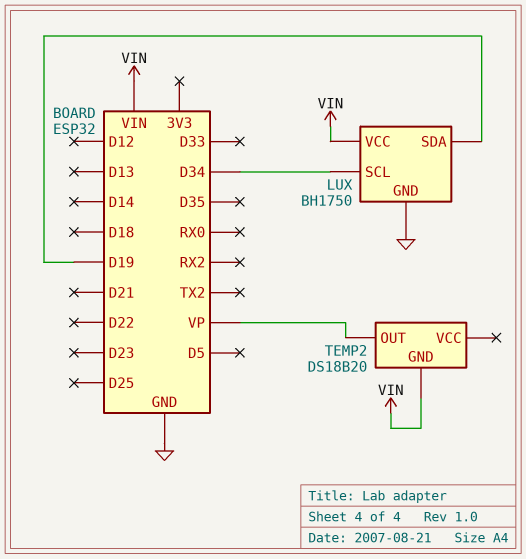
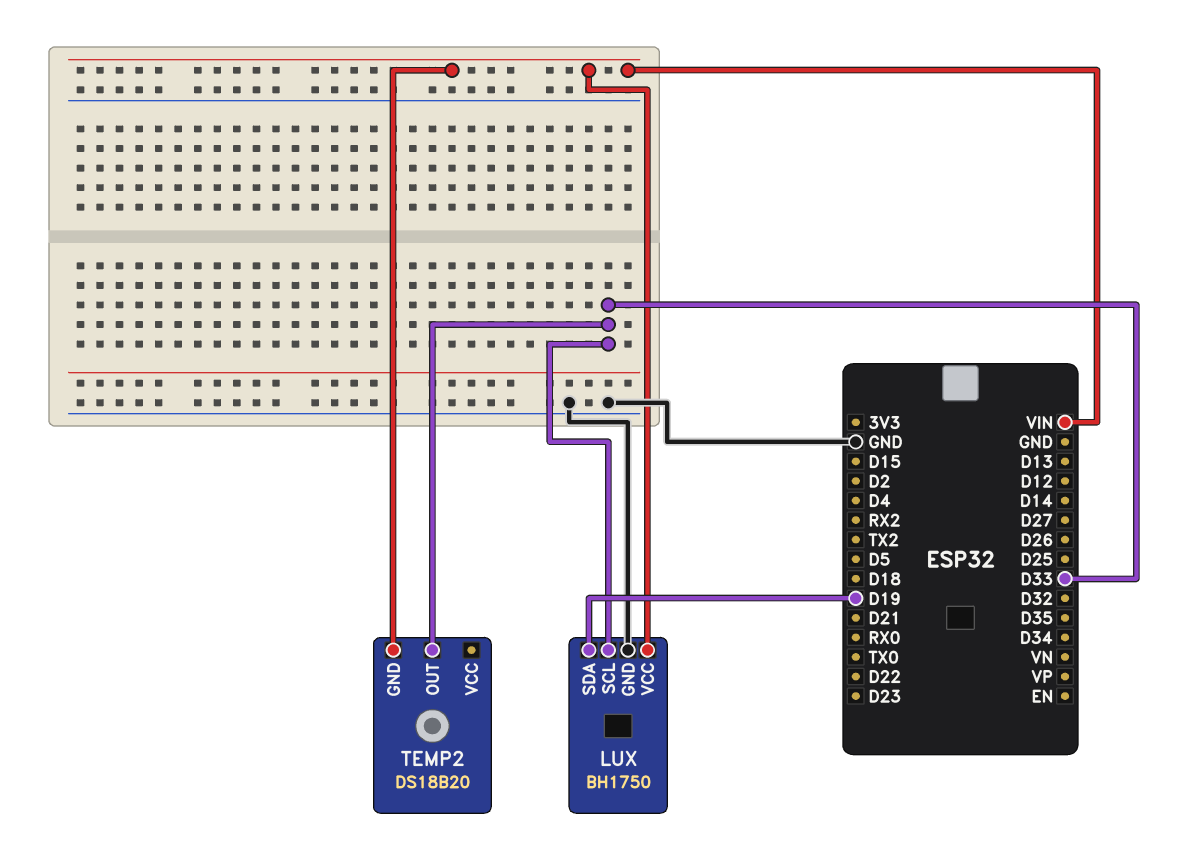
LUX pin SCL: D34 -> D33
TEMP2 pin OUT: VP -> D33

